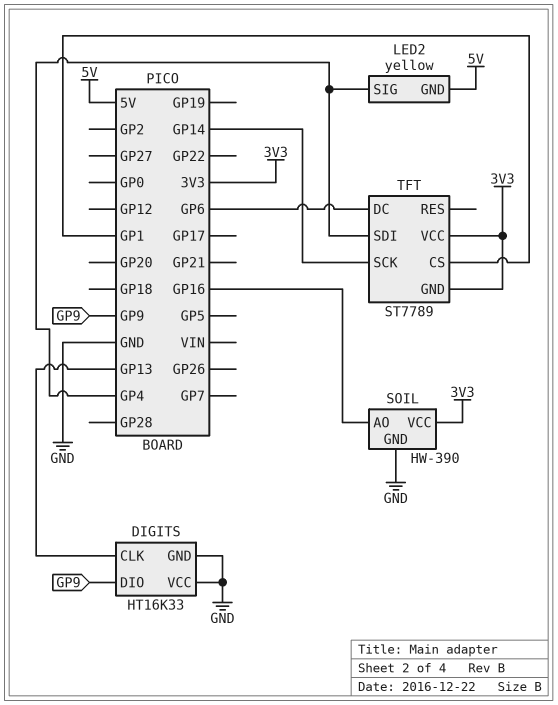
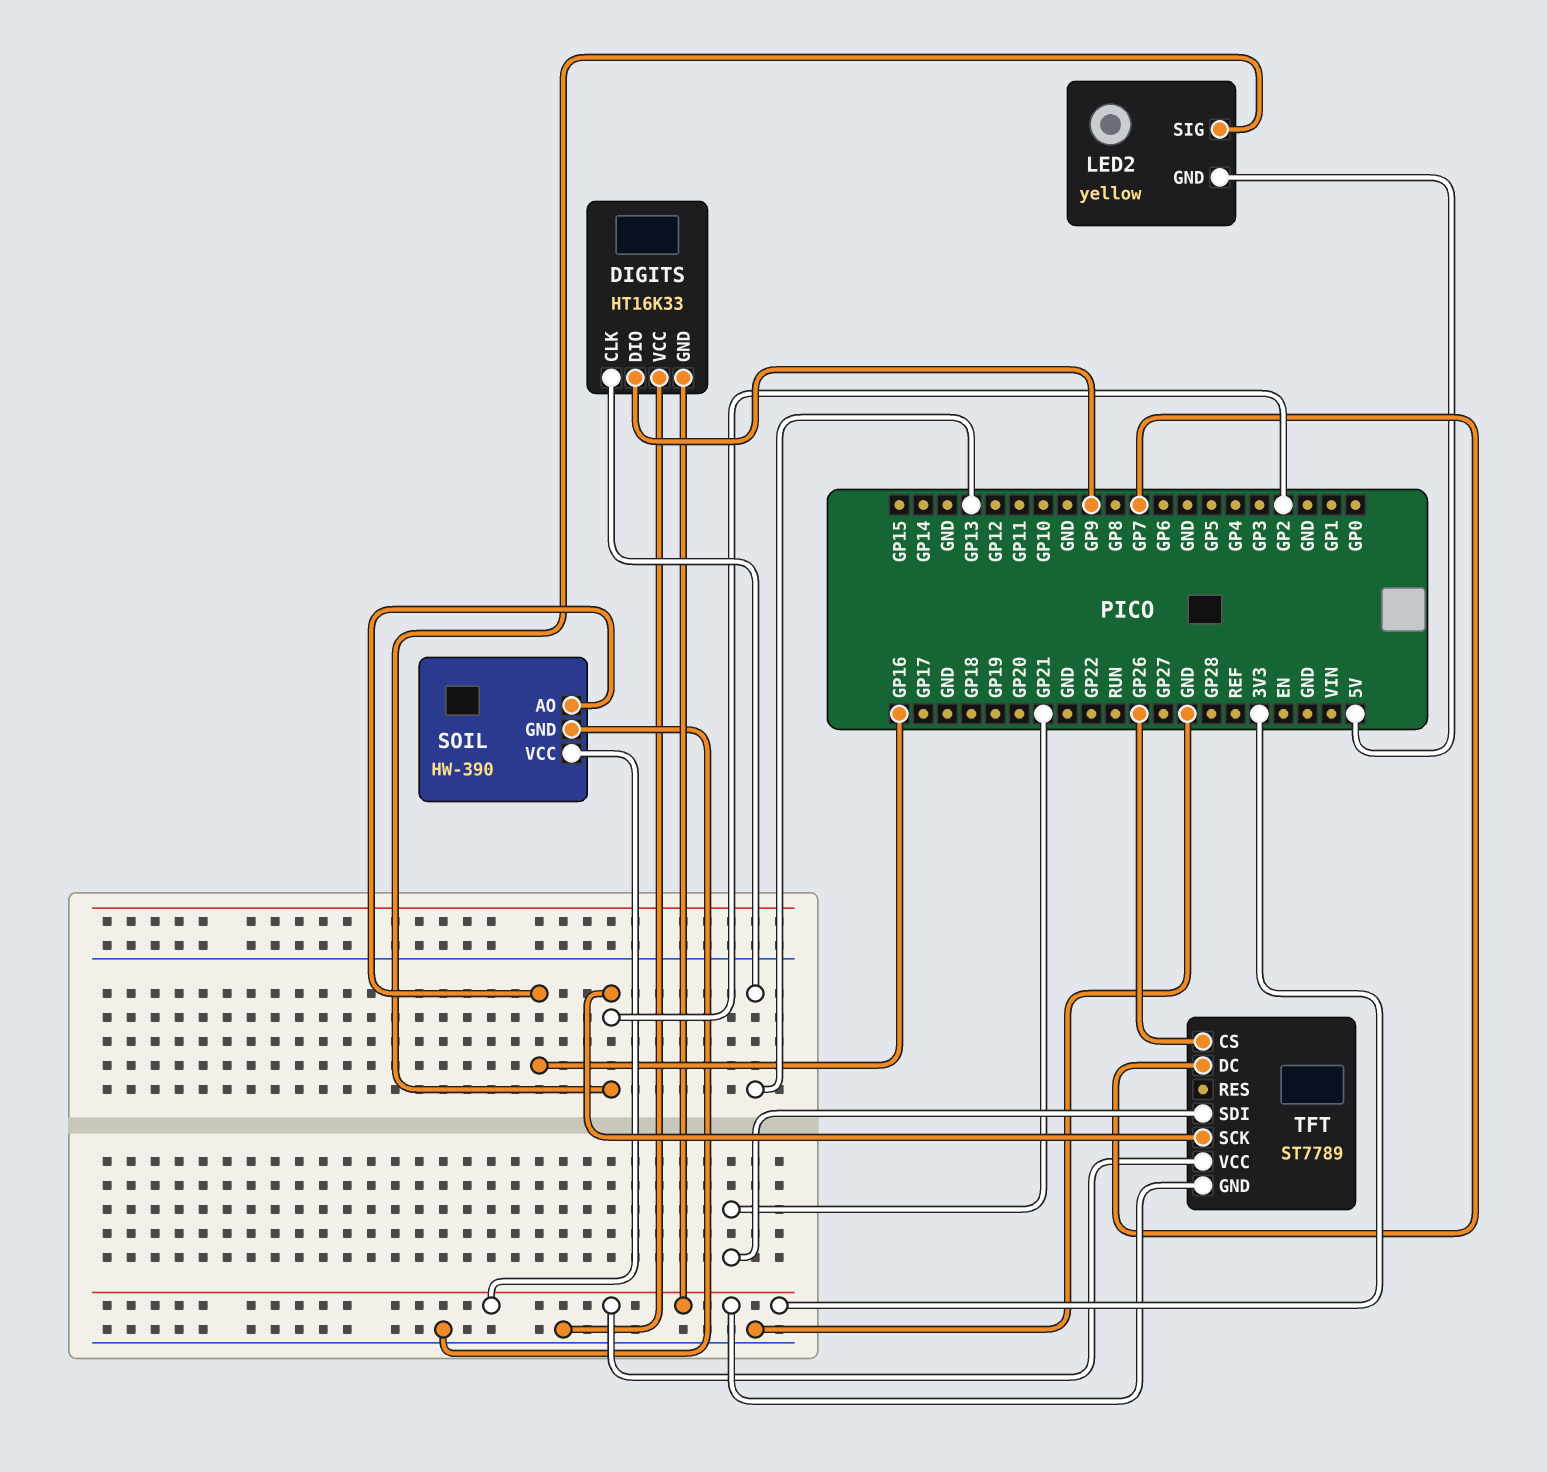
DIGITS pin GND: GND -> 3V3
LED2 pin SIG: GP4 -> GP2
TFT pin CS: GP1 -> GP26
TFT pin DC: GP6 -> GP7
TFT pin SCK: GP14 -> GP2
TFT pin SDI: GP4 -> GP21

